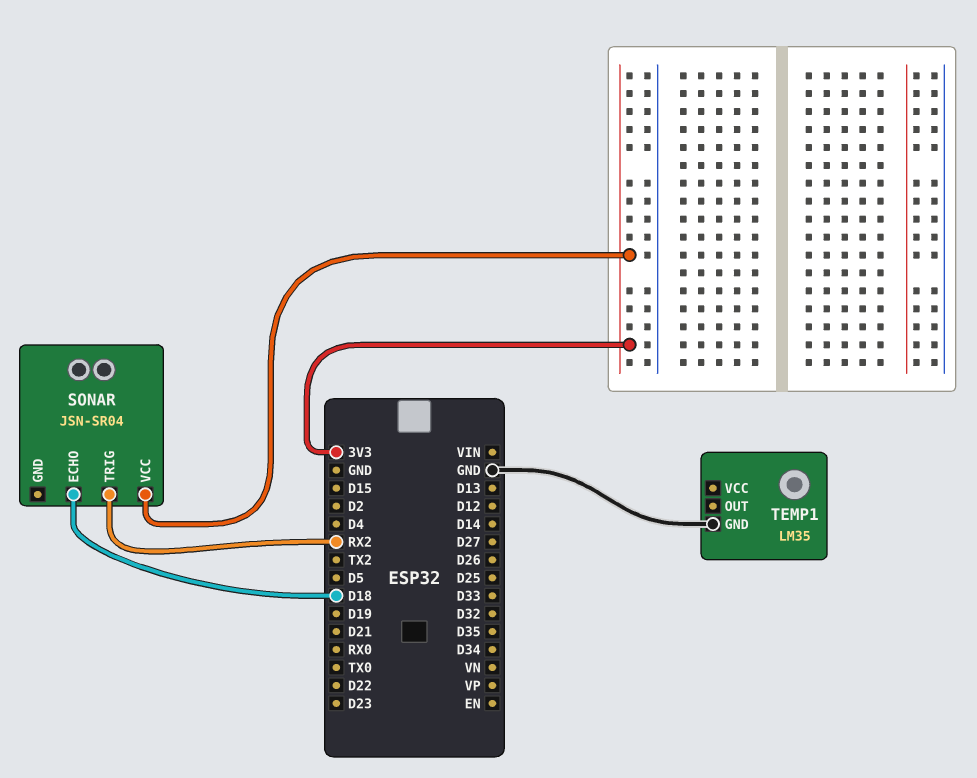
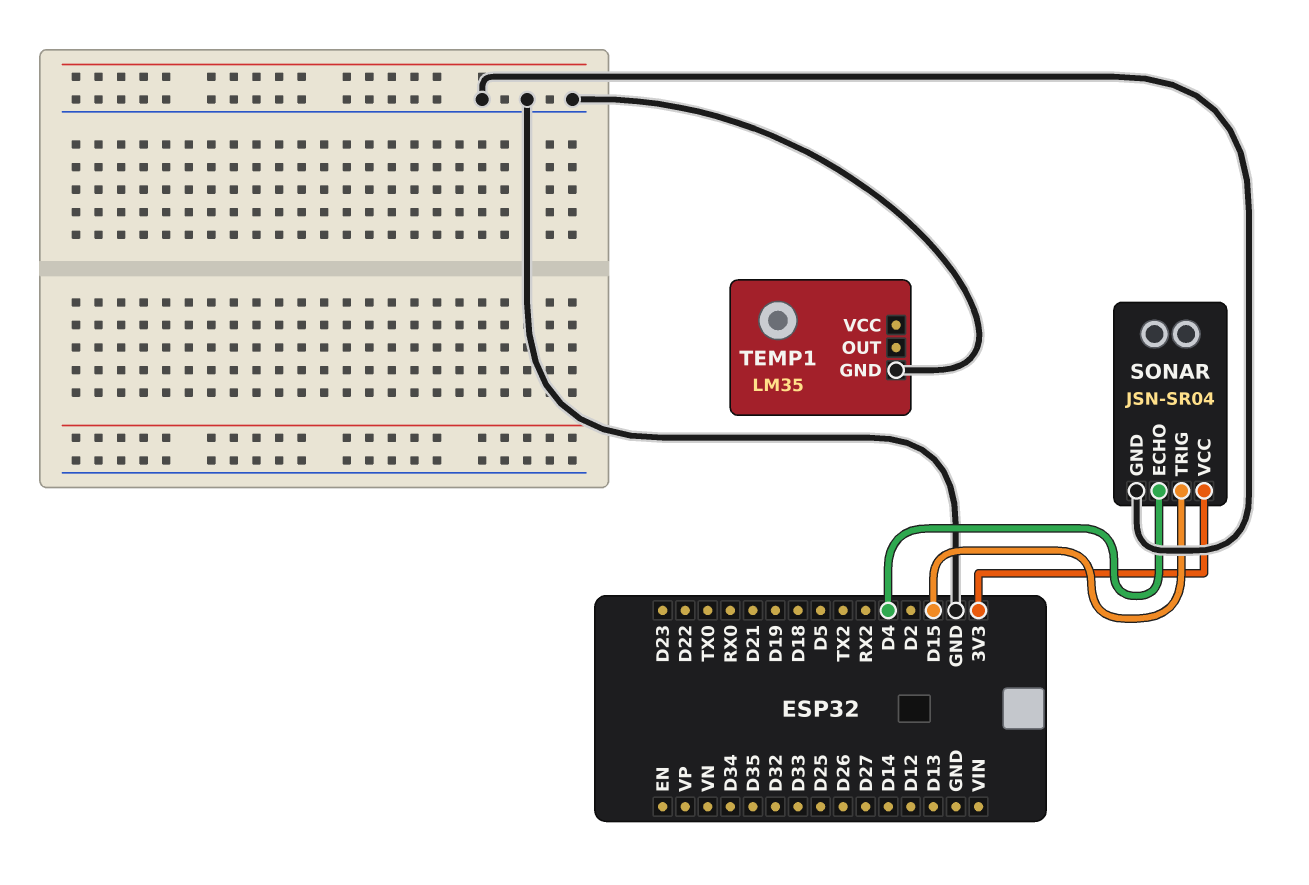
SONAR pin ECHO: D18 -> D4
SONAR pin GND: none -> GND
SONAR pin TRIG: RX2 -> D15

